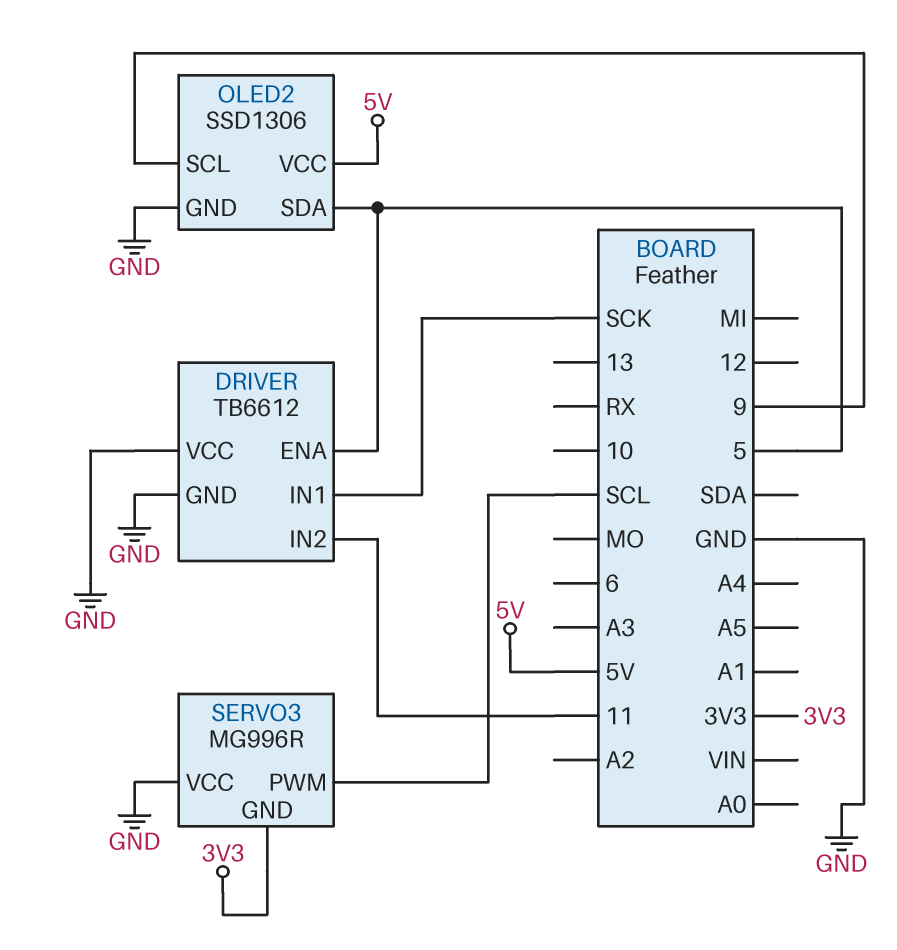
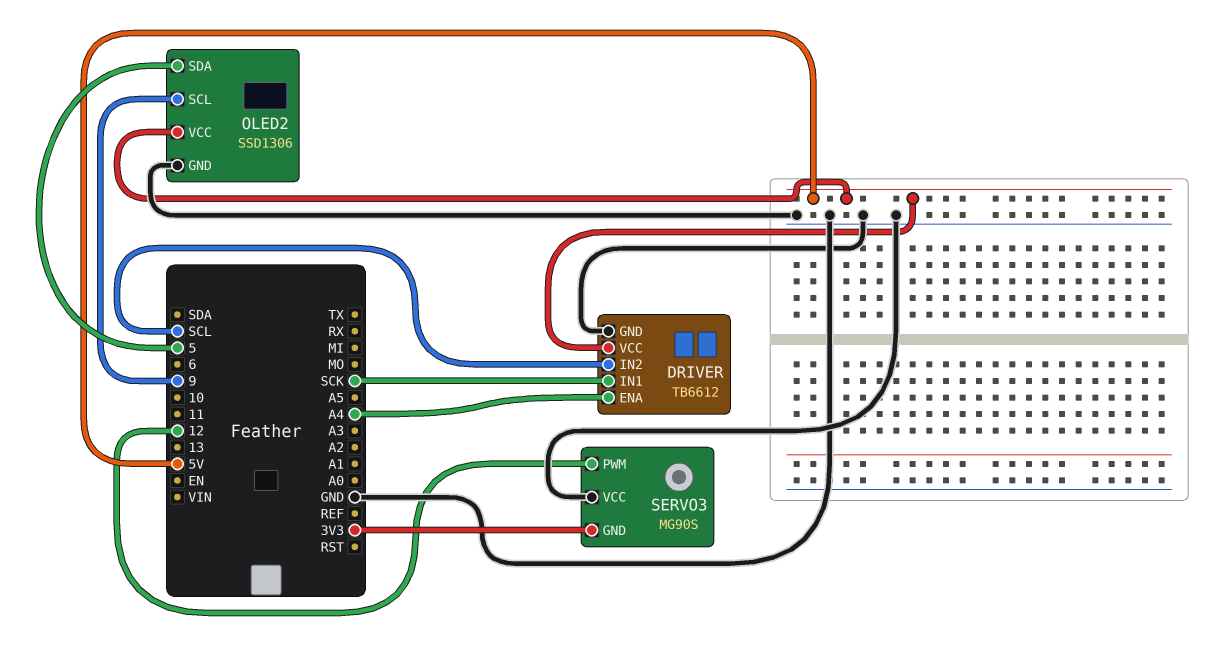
DRIVER pin ENA: 5 -> A4
DRIVER pin IN2: 11 -> SCL
DRIVER pin VCC: GND -> 5V
SERVO3: MG996R -> MG90S
SERVO3 pin PWM: SCL -> 12

